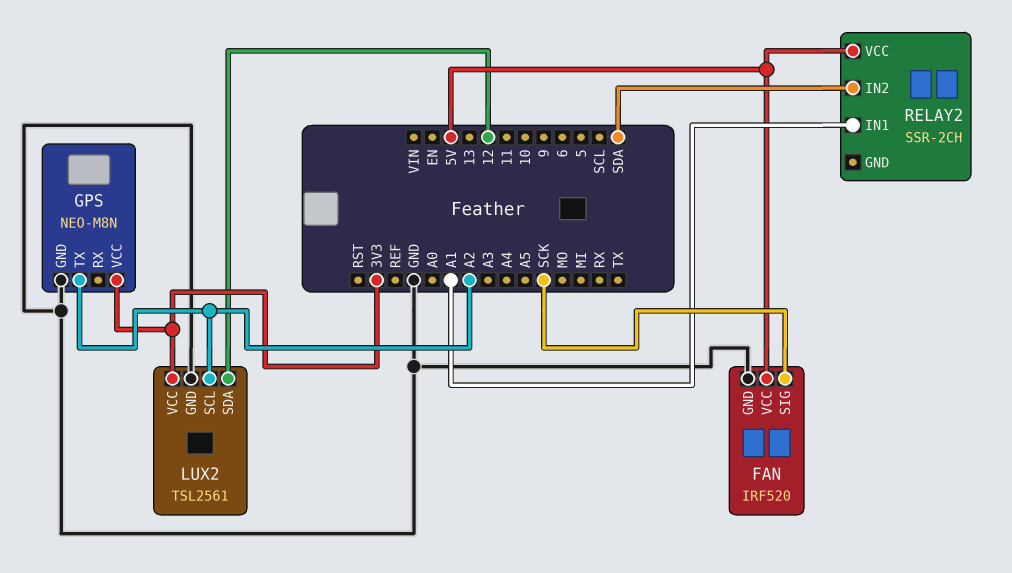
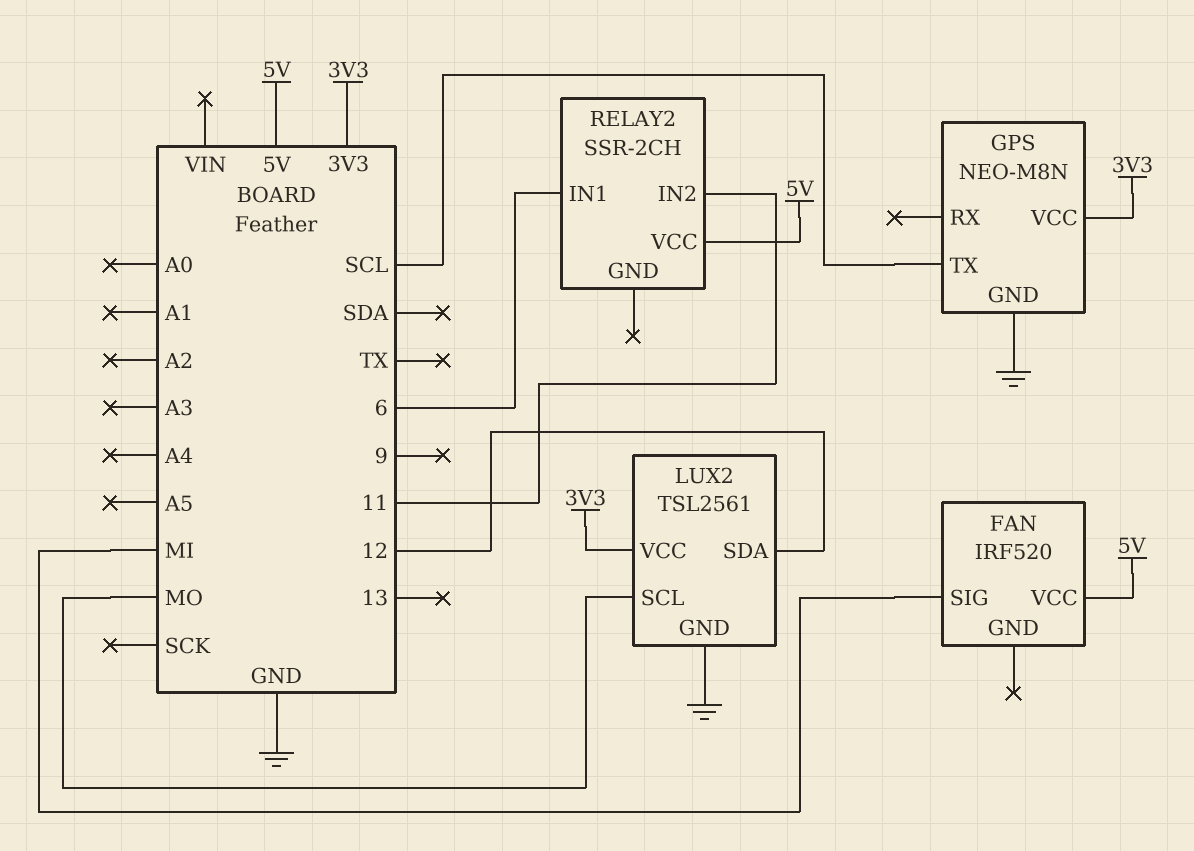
FAN pin GND: GND -> none
FAN pin SIG: SCK -> MI
GPS pin TX: A2 -> SCL
LUX2 pin SCL: A2 -> MO
RELAY2 pin IN1: A1 -> 6
RELAY2 pin IN2: SDA -> 11

